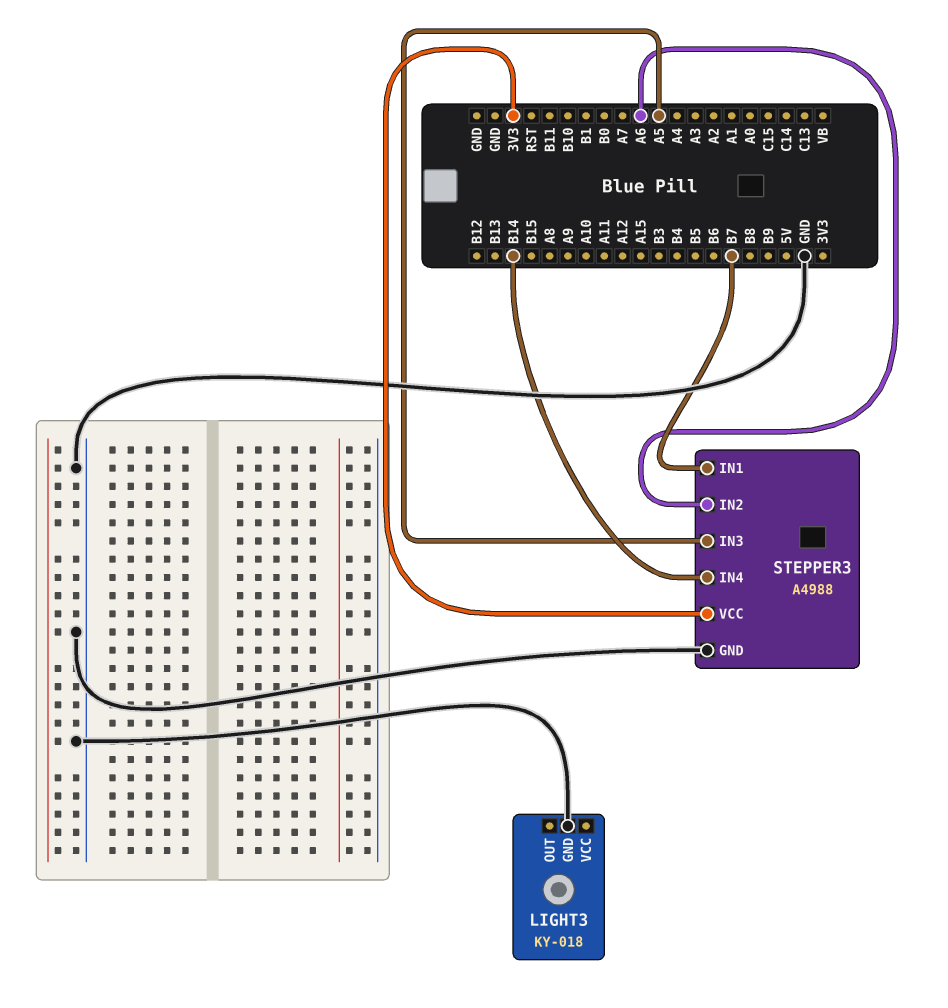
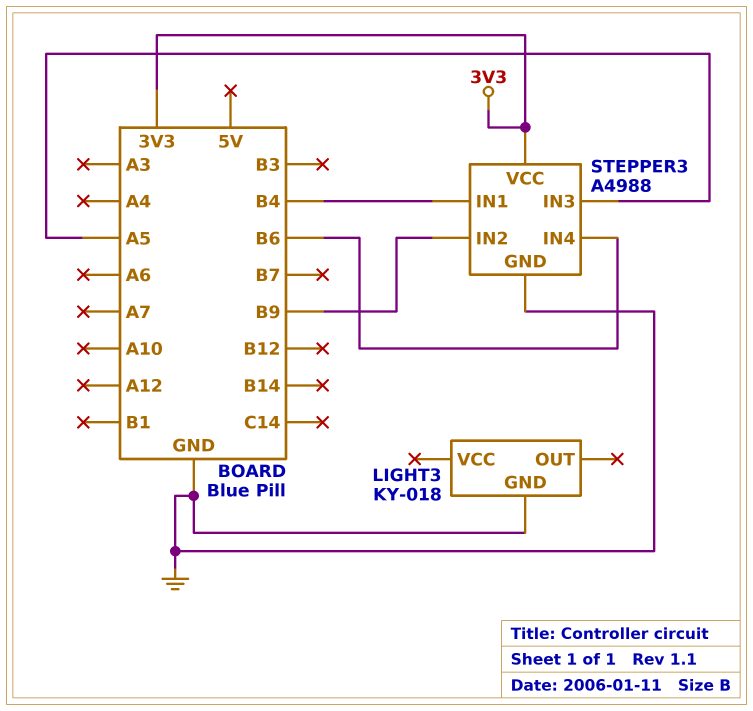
STEPPER3 pin IN1: B7 -> B4
STEPPER3 pin IN2: A6 -> B9
STEPPER3 pin IN4: B14 -> B6

